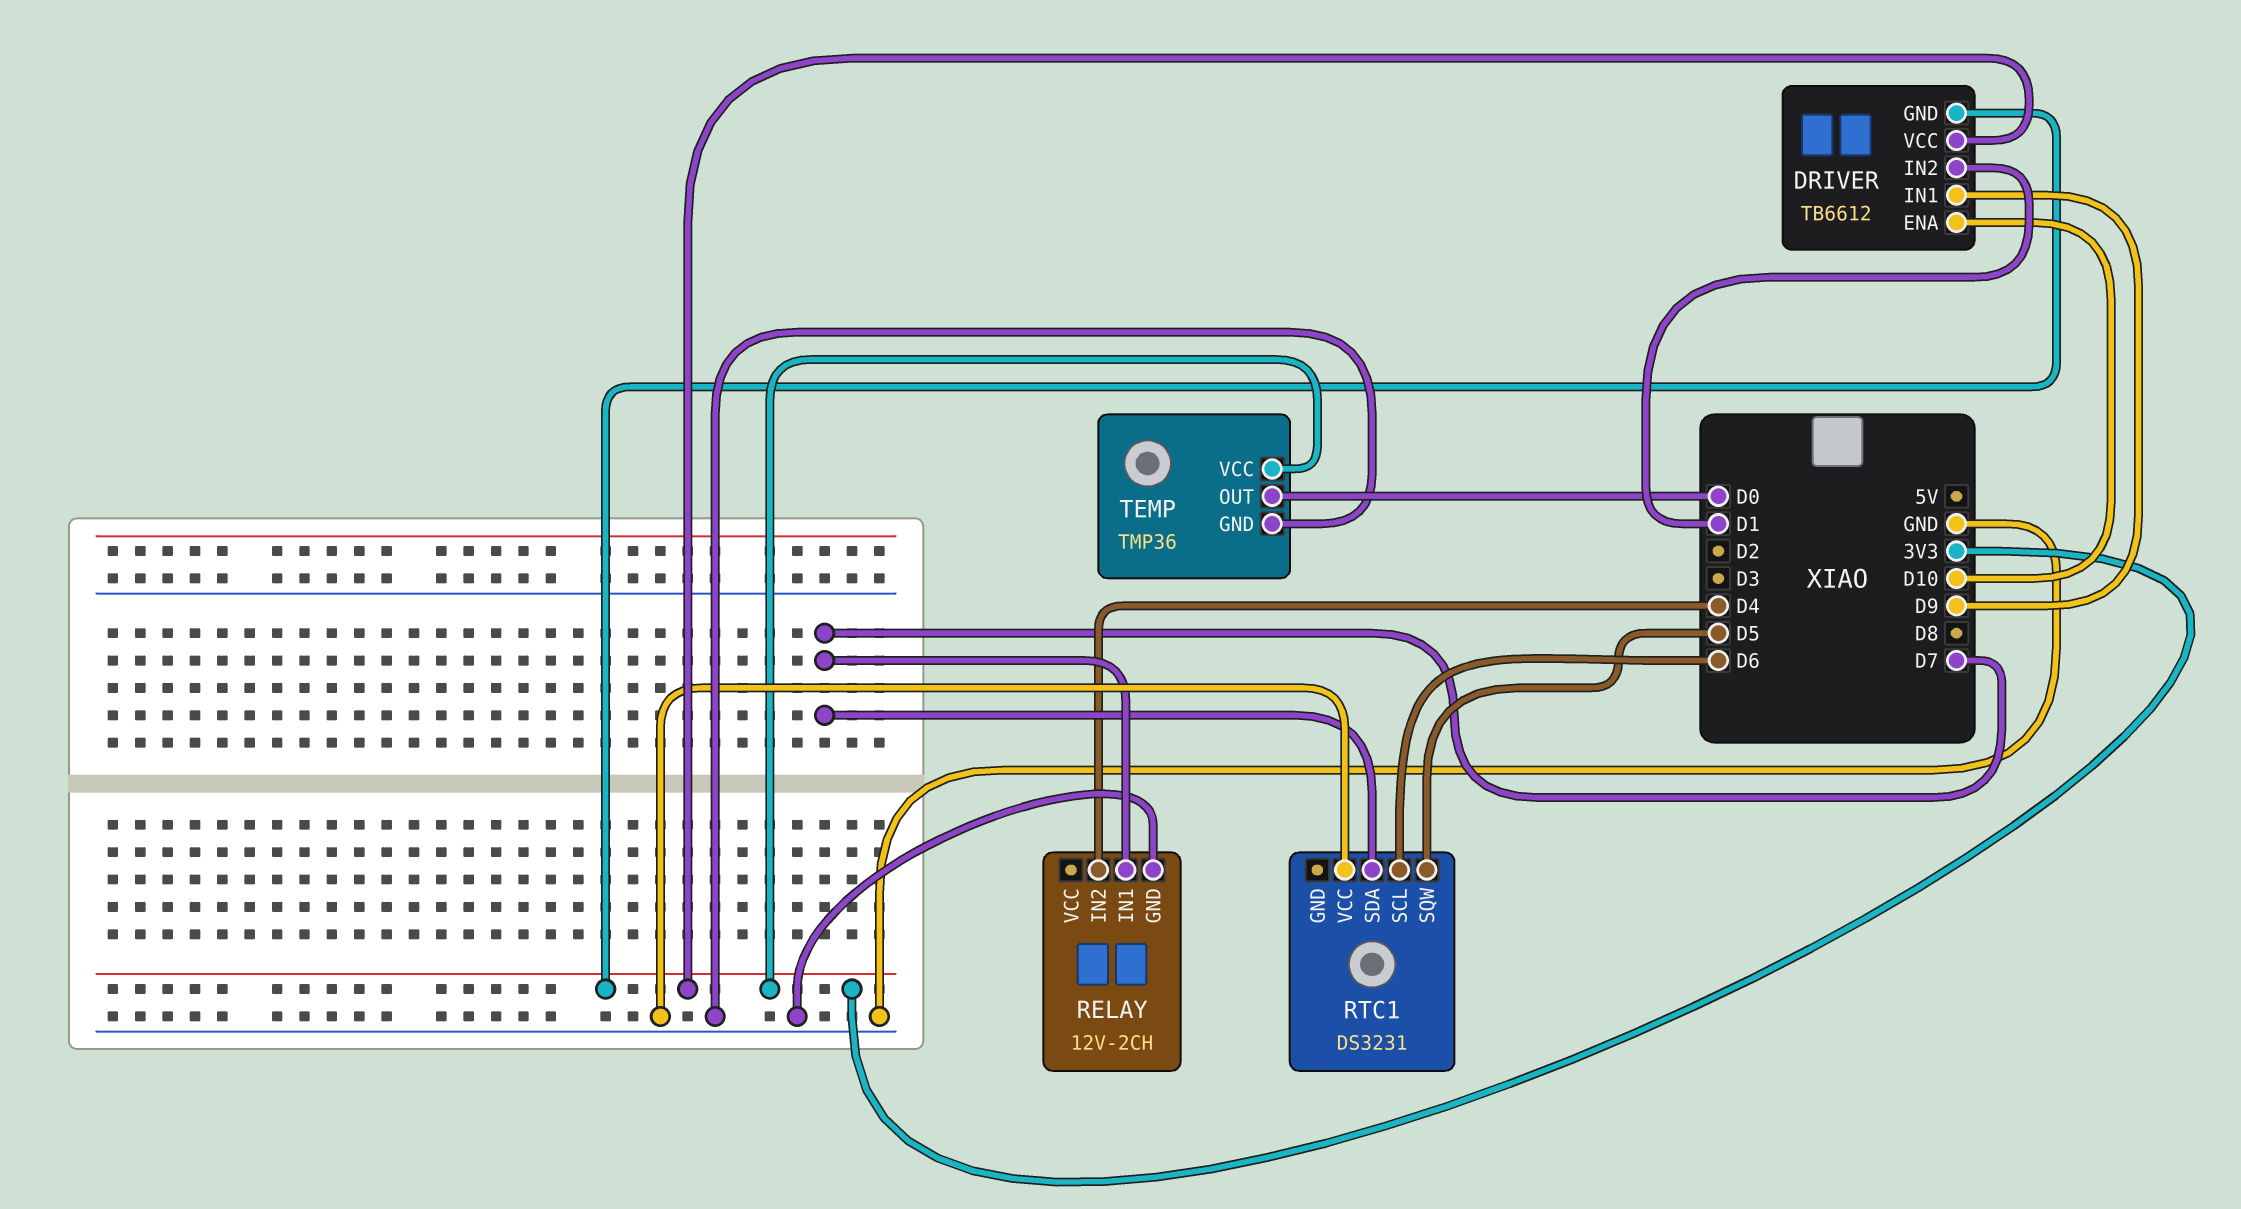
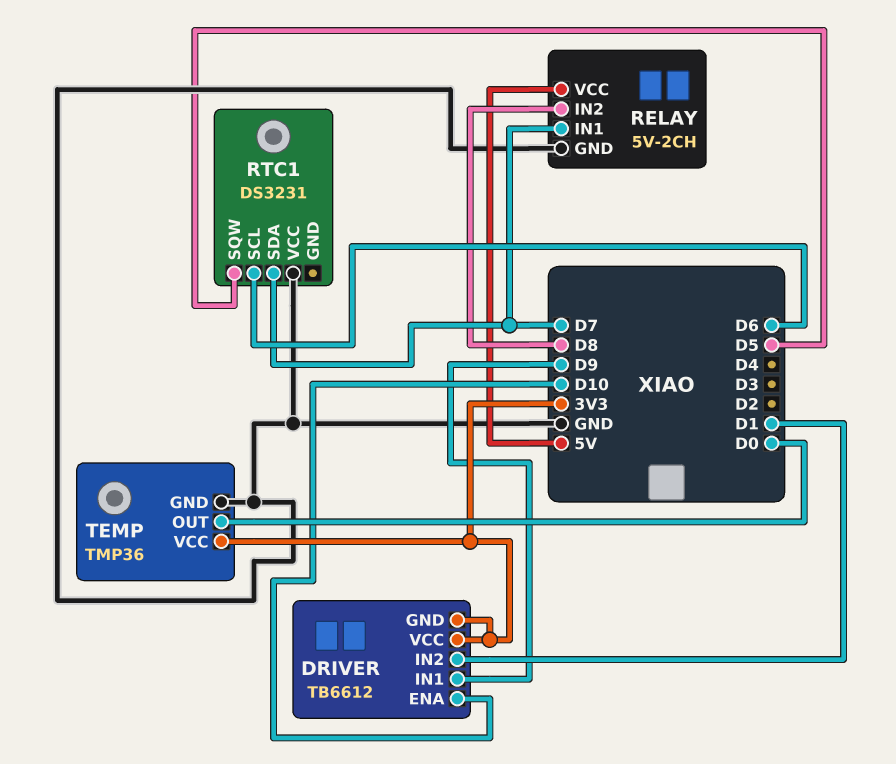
RELAY: 12V-2CH -> 5V-2CH
RELAY pin IN2: D4 -> D8
RELAY pin VCC: none -> 5V

